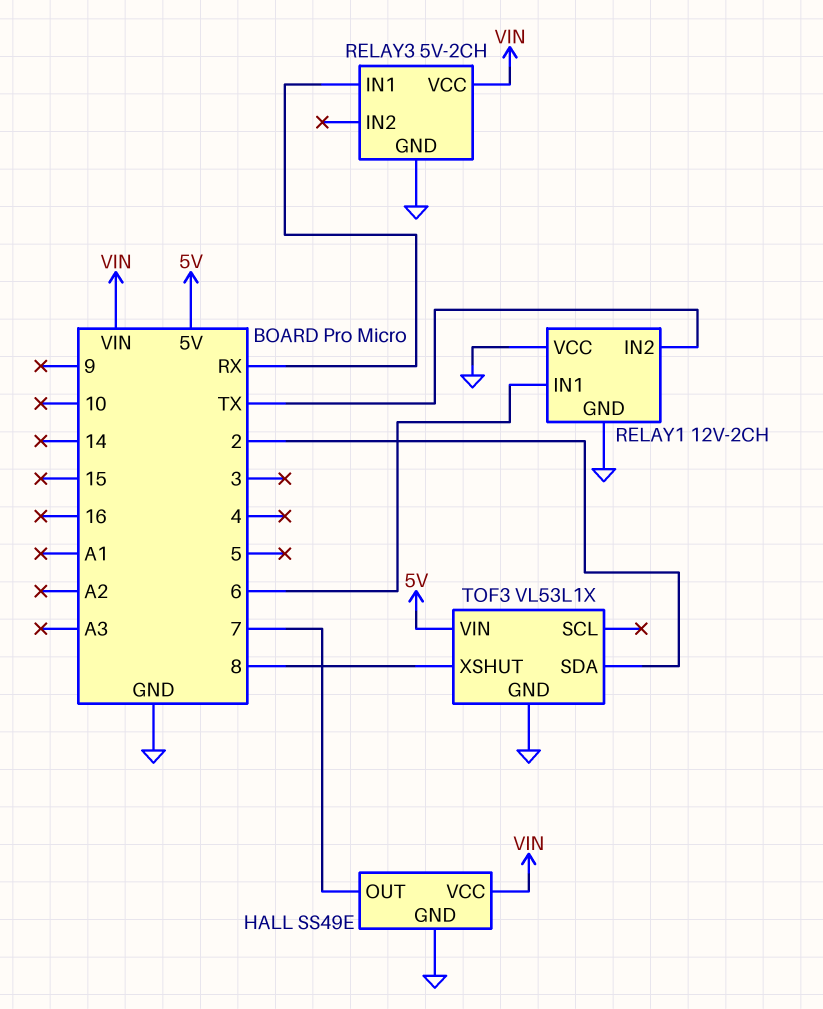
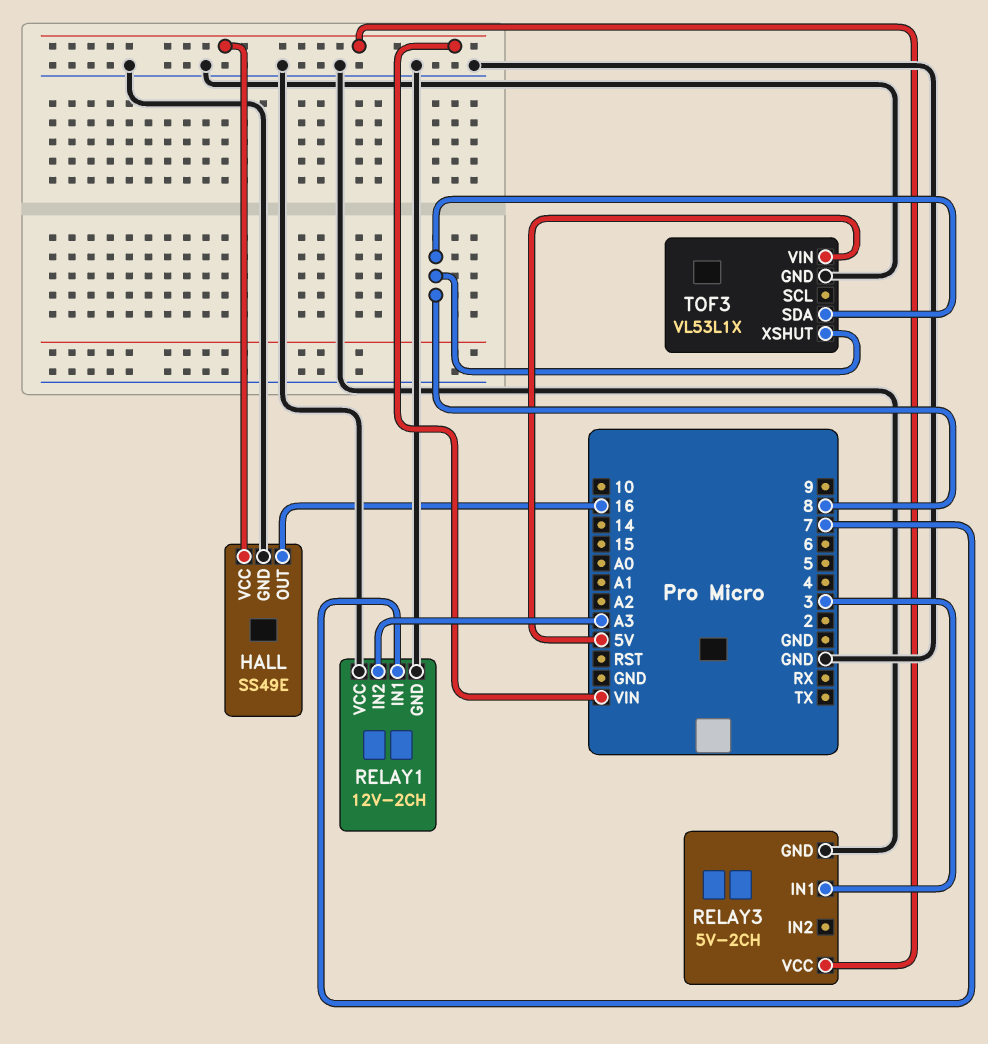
HALL pin OUT: 7 -> 16
RELAY1 pin IN1: 6 -> 7
RELAY1 pin IN2: TX -> A3
RELAY3 pin IN1: RX -> 3
TOF3 pin SDA: 2 -> 8

